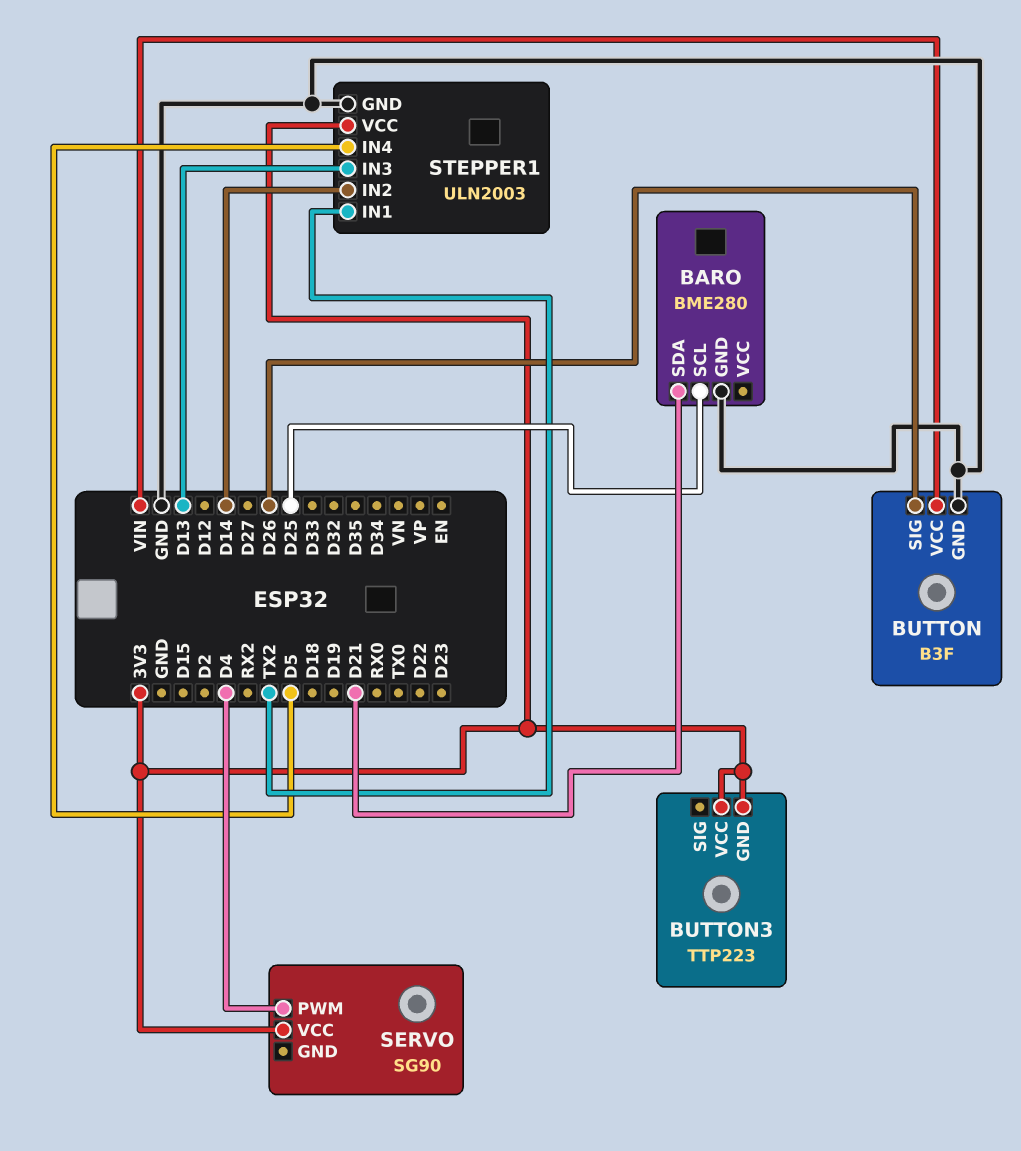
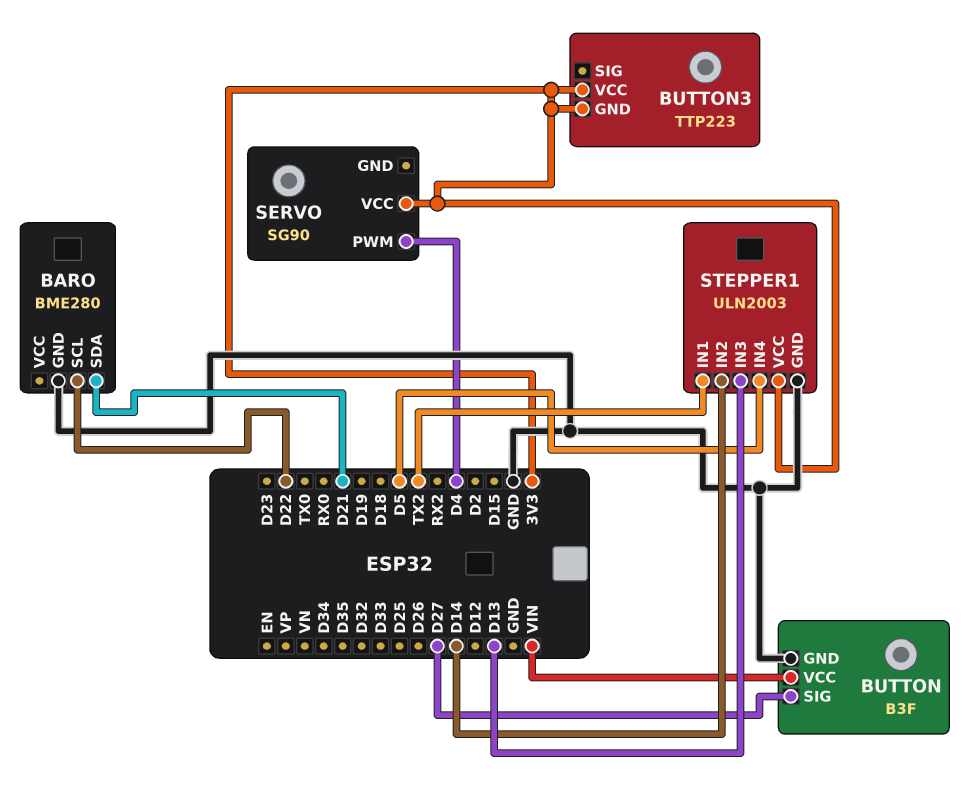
BARO pin SCL: D25 -> D22
BUTTON pin SIG: D26 -> D27

